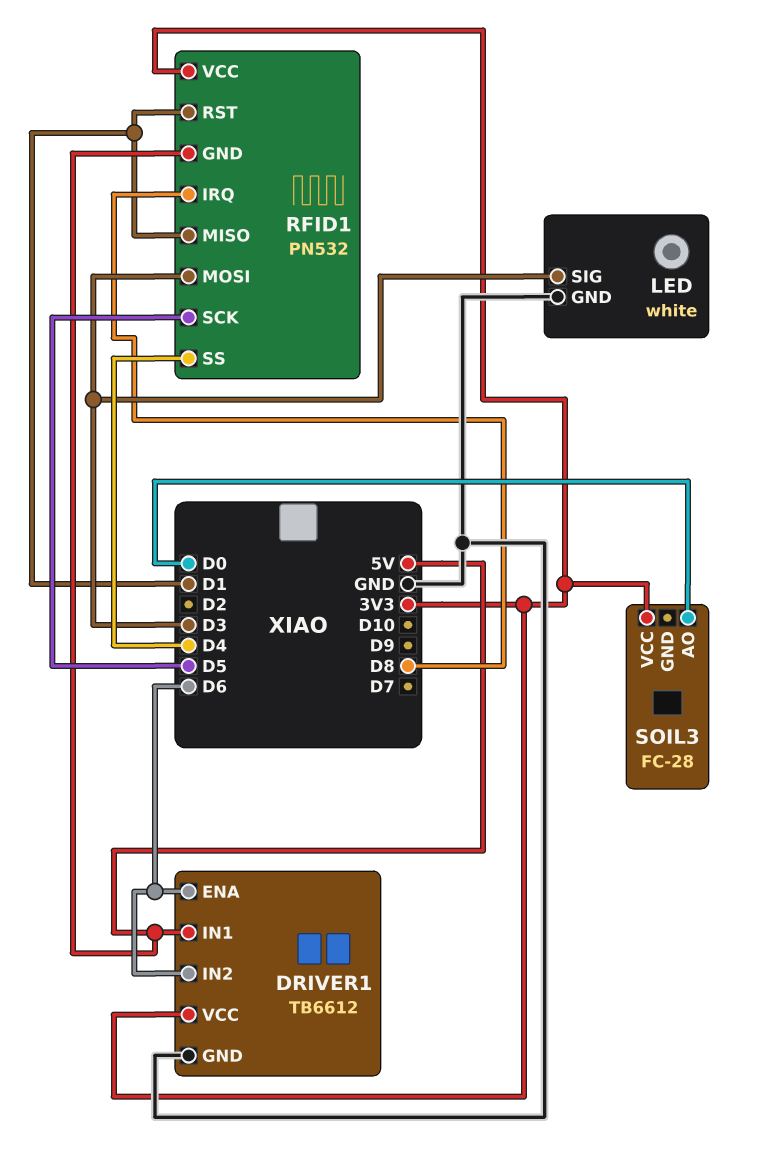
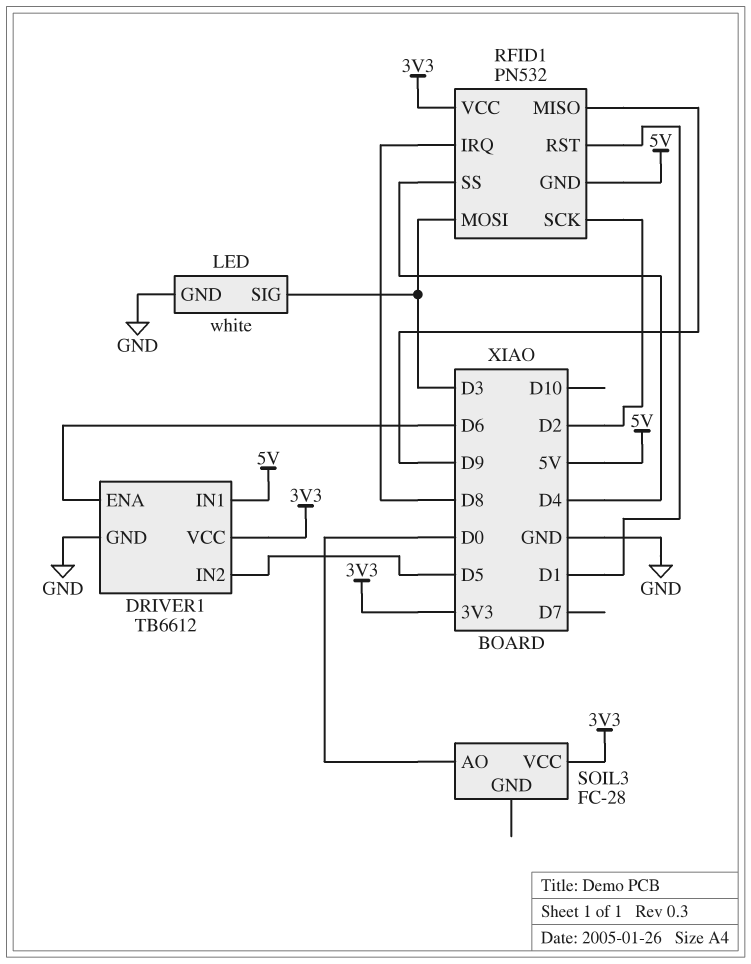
DRIVER1 pin IN2: D6 -> D5
RFID1 pin MISO: D1 -> D9
RFID1 pin SCK: D5 -> D2

